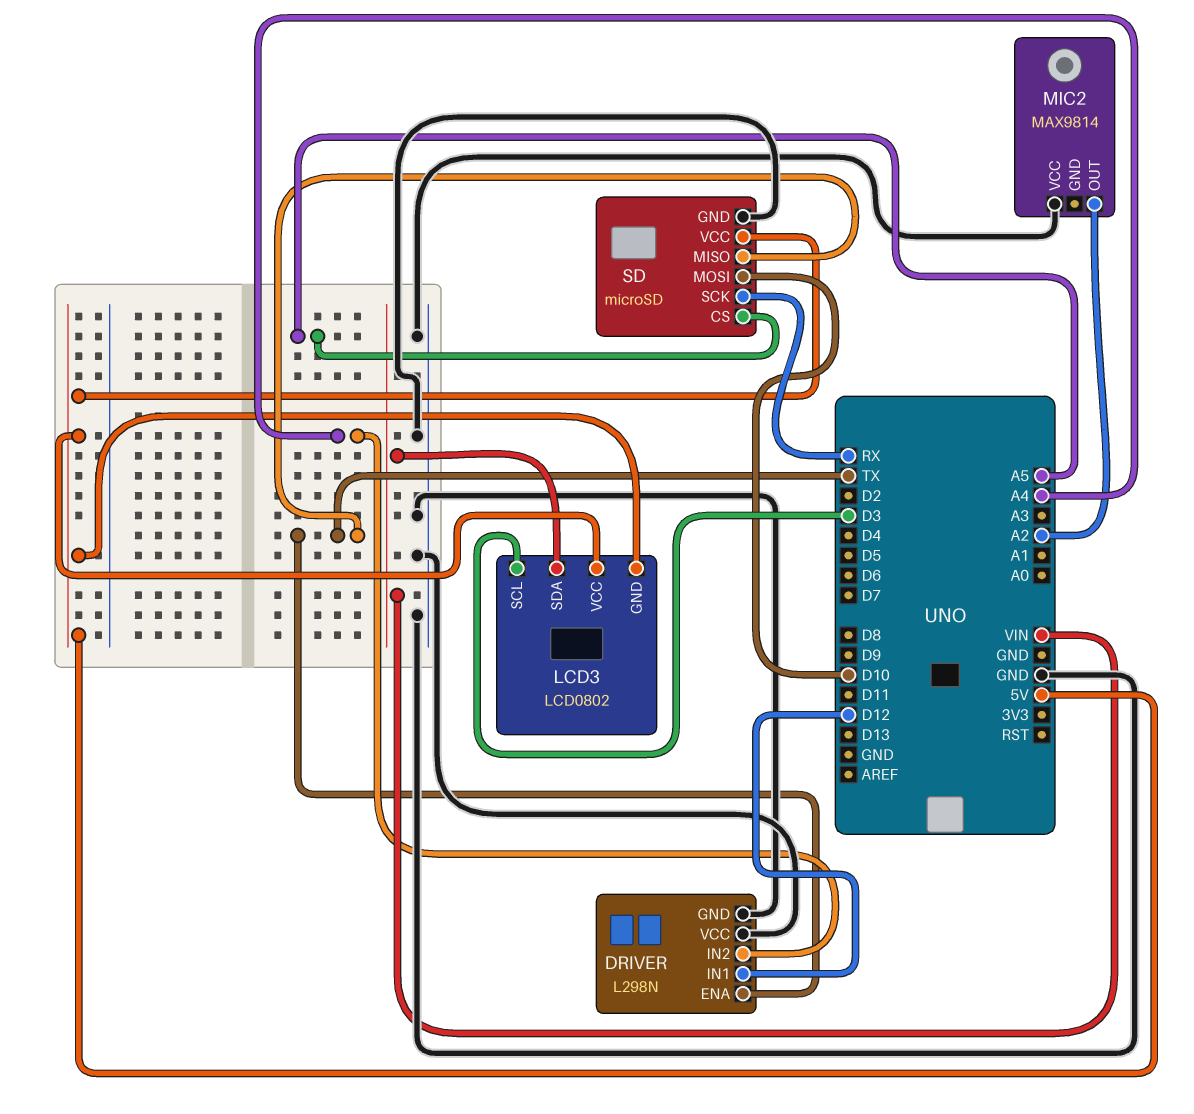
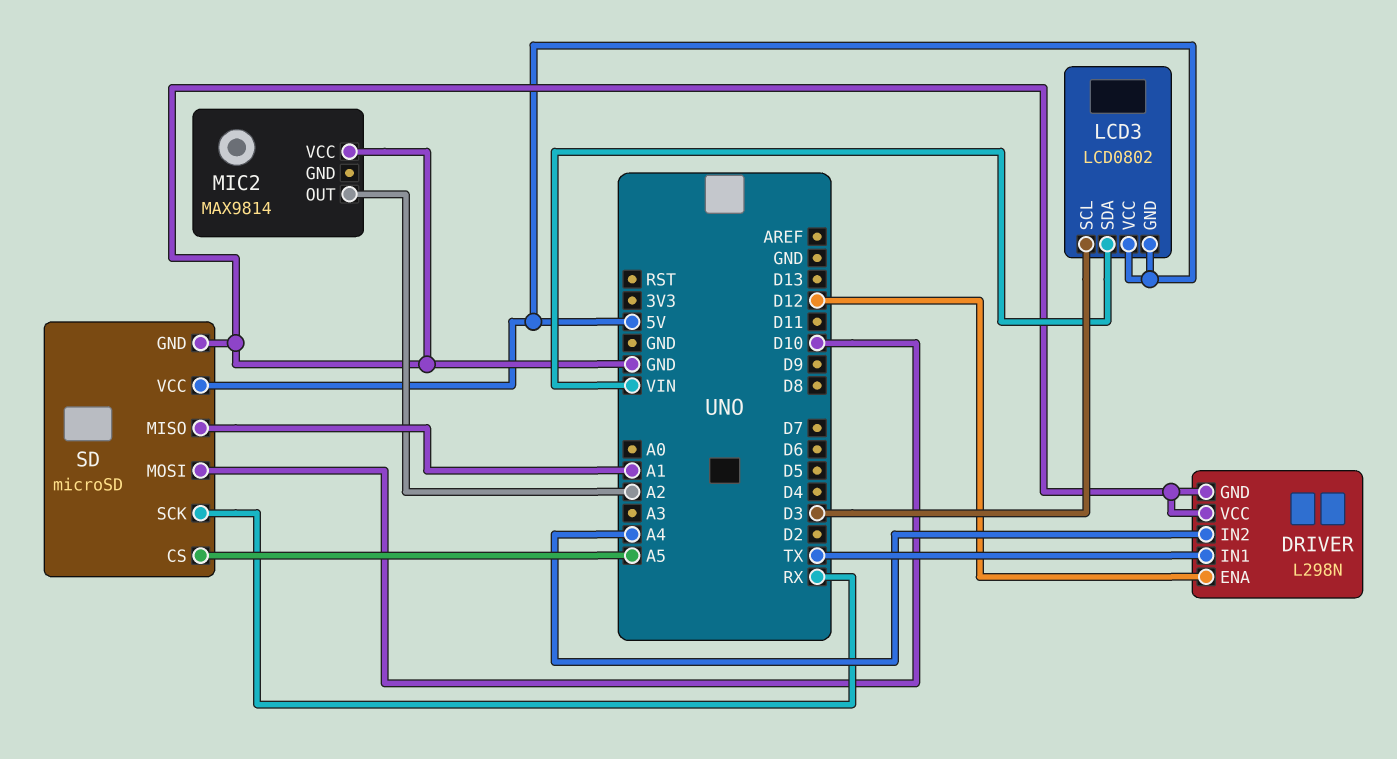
DRIVER pin ENA: TX -> D12
DRIVER pin IN1: D12 -> TX
SD pin MISO: TX -> A1

